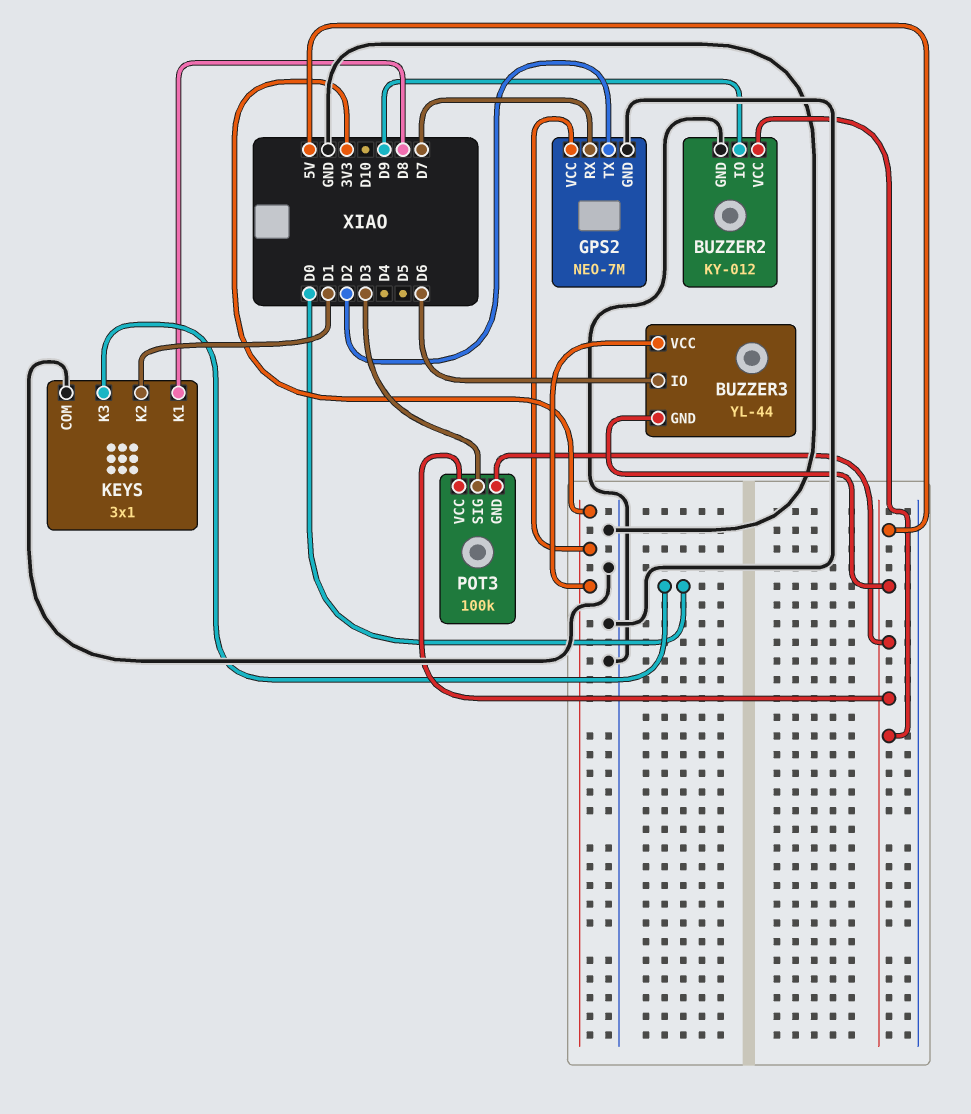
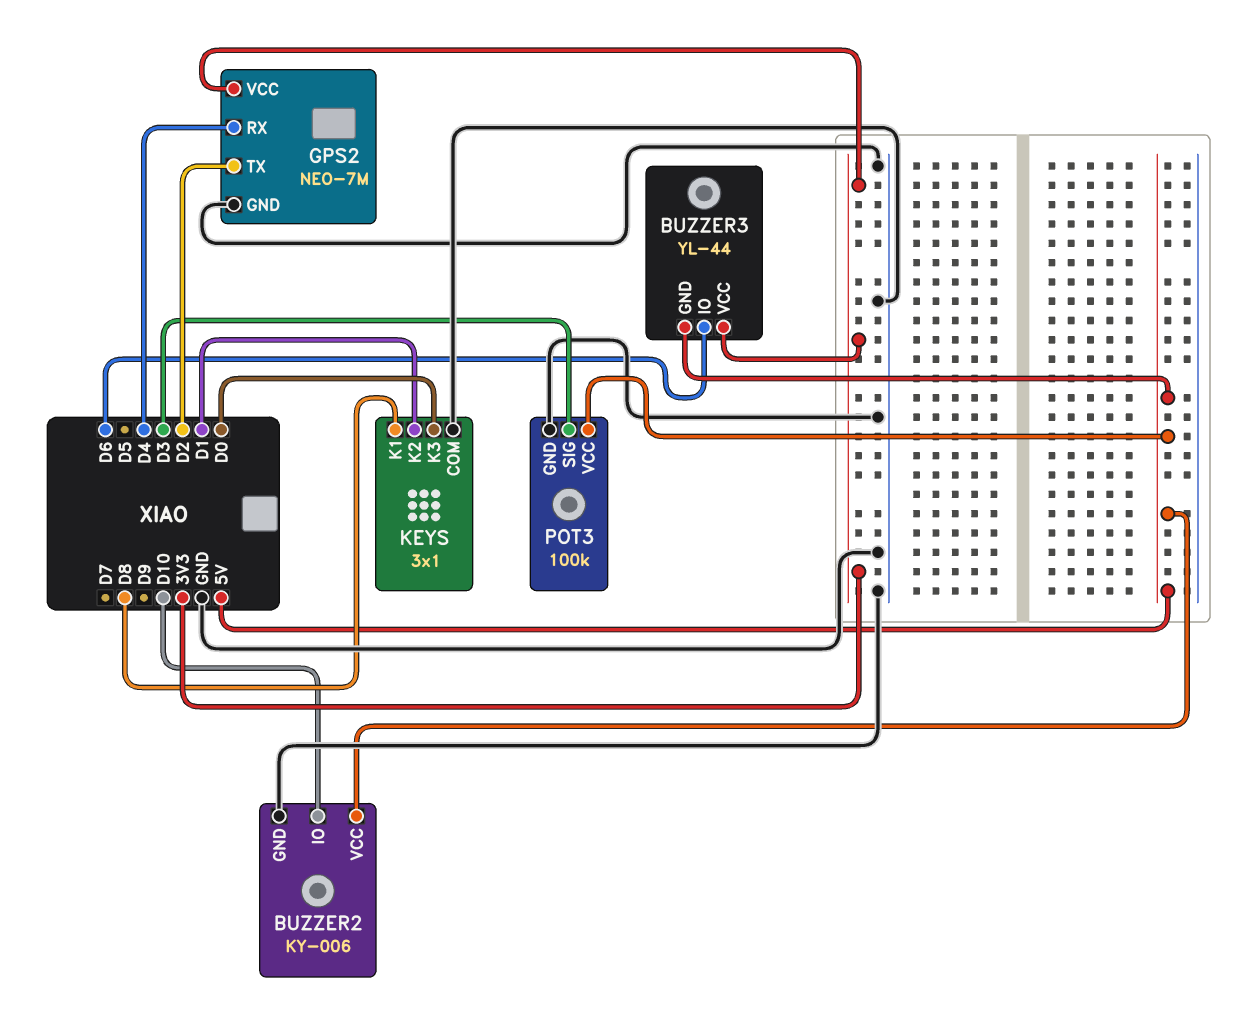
BUZZER2: KY-012 -> KY-006
BUZZER2 pin IO: D9 -> D10
GPS2 pin RX: D7 -> D4
POT3 pin GND: 5V -> GND

